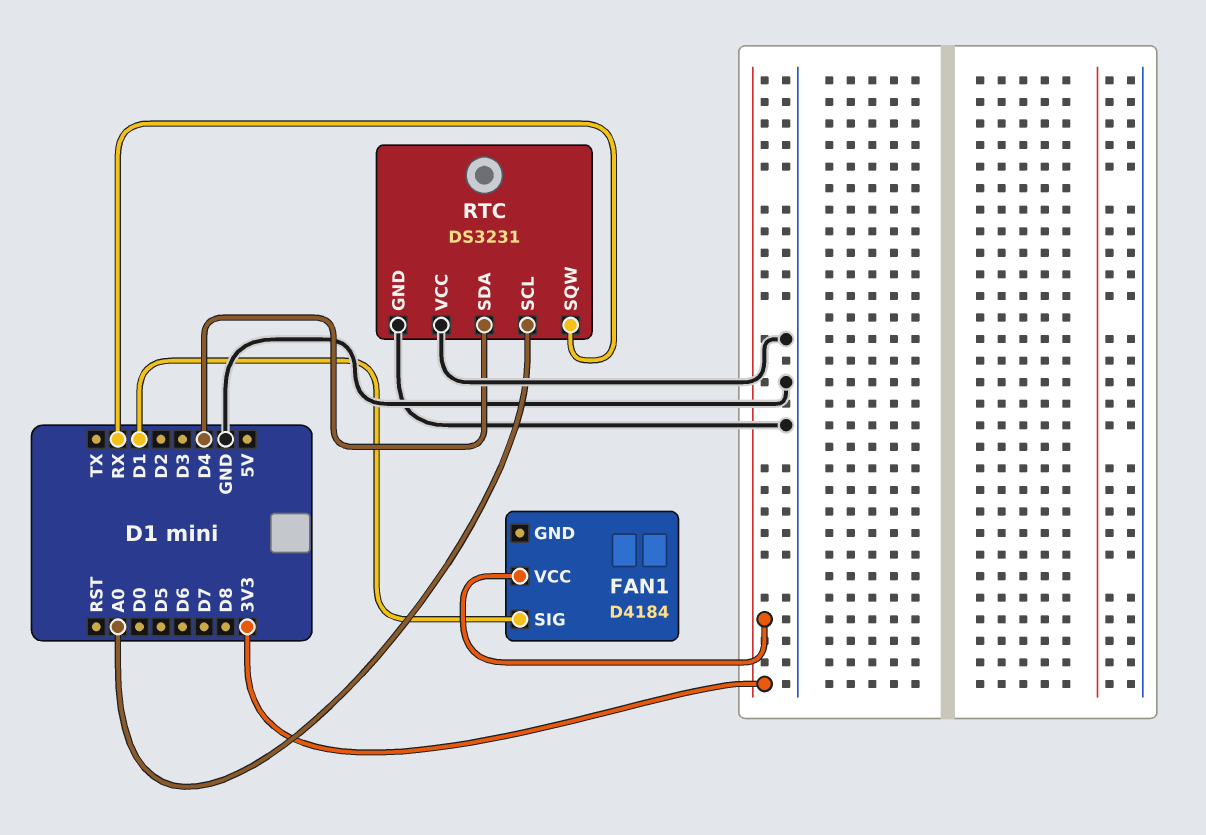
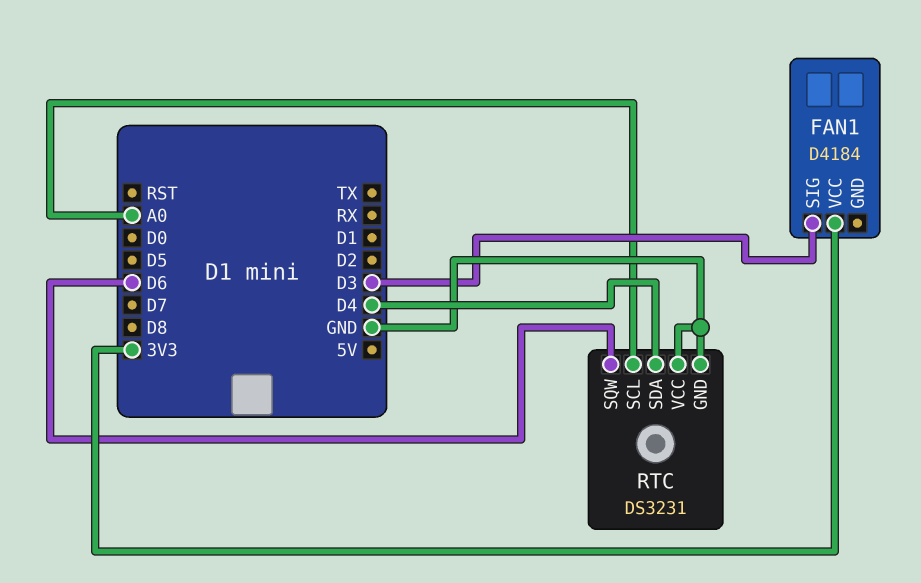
FAN1 pin SIG: D1 -> D3
RTC pin SQW: RX -> D6

